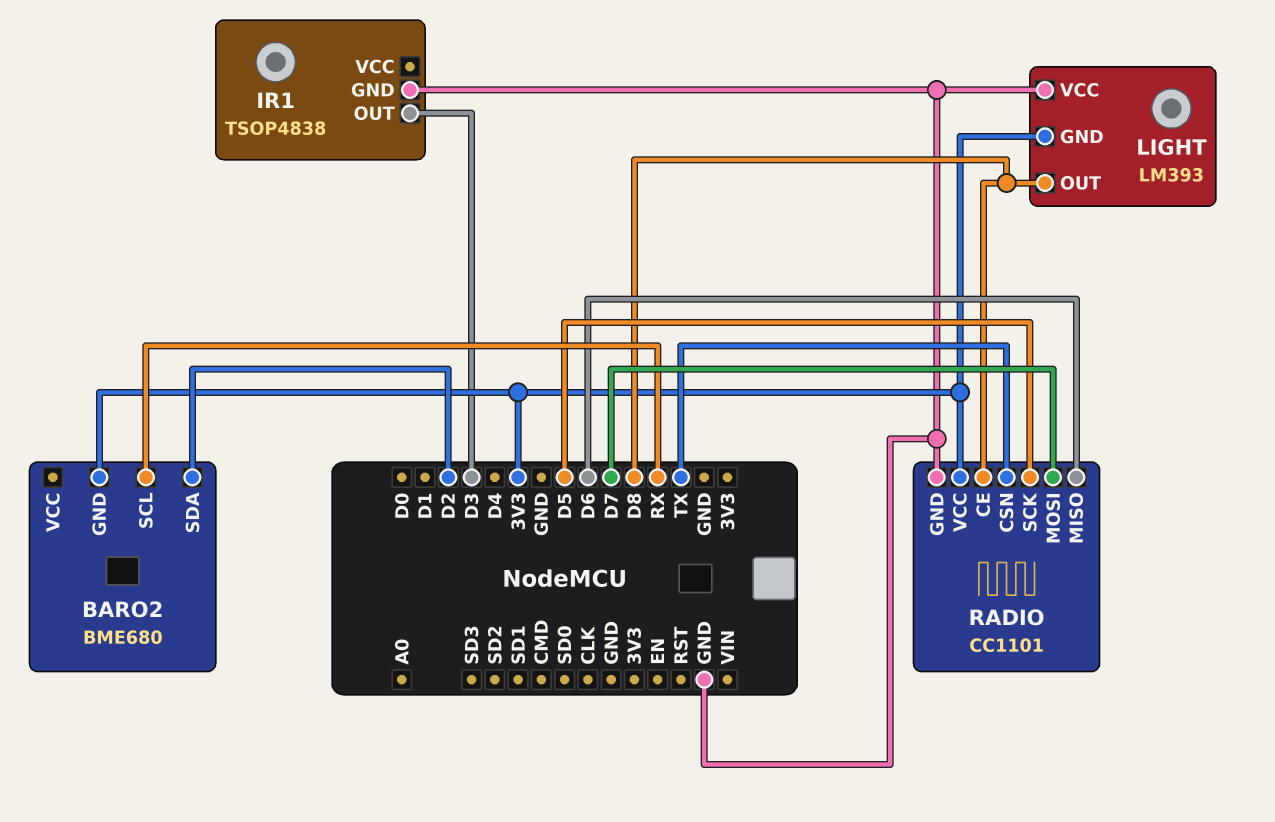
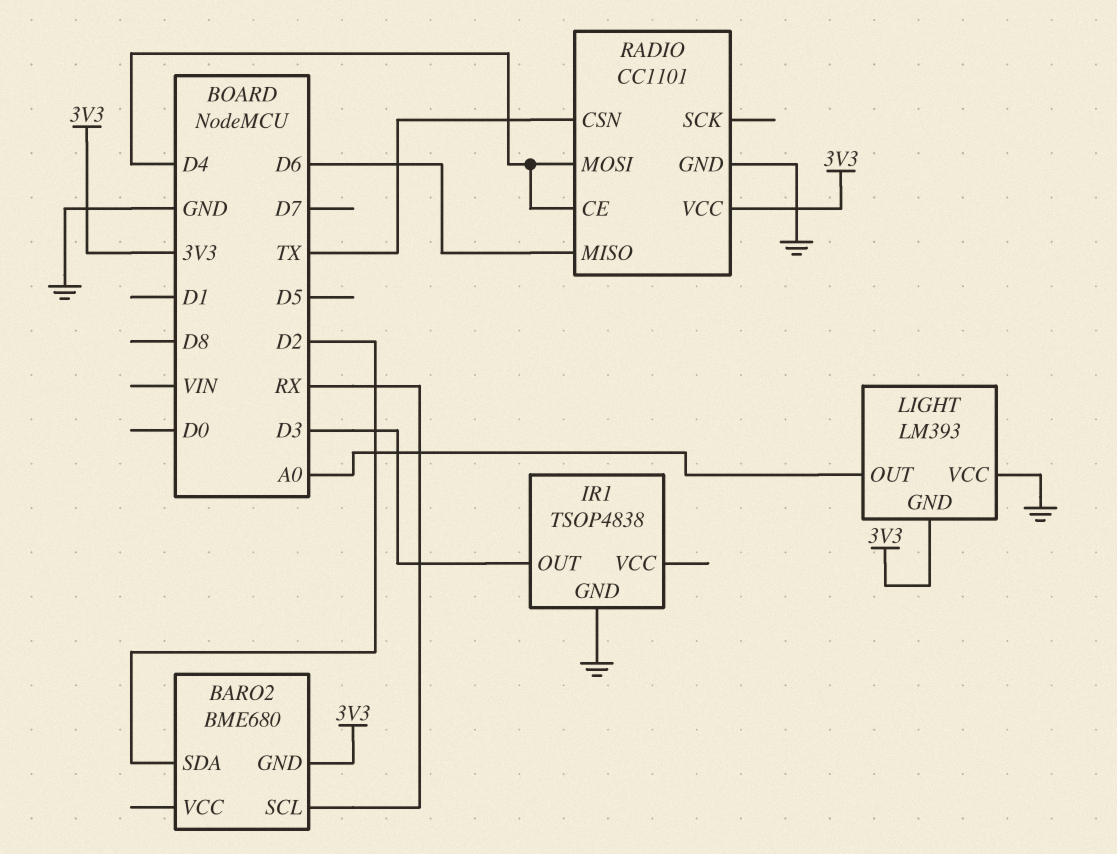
LIGHT pin OUT: D8 -> A0
RADIO pin CE: D8 -> D4
RADIO pin MOSI: D7 -> D4
RADIO pin SCK: D5 -> none

